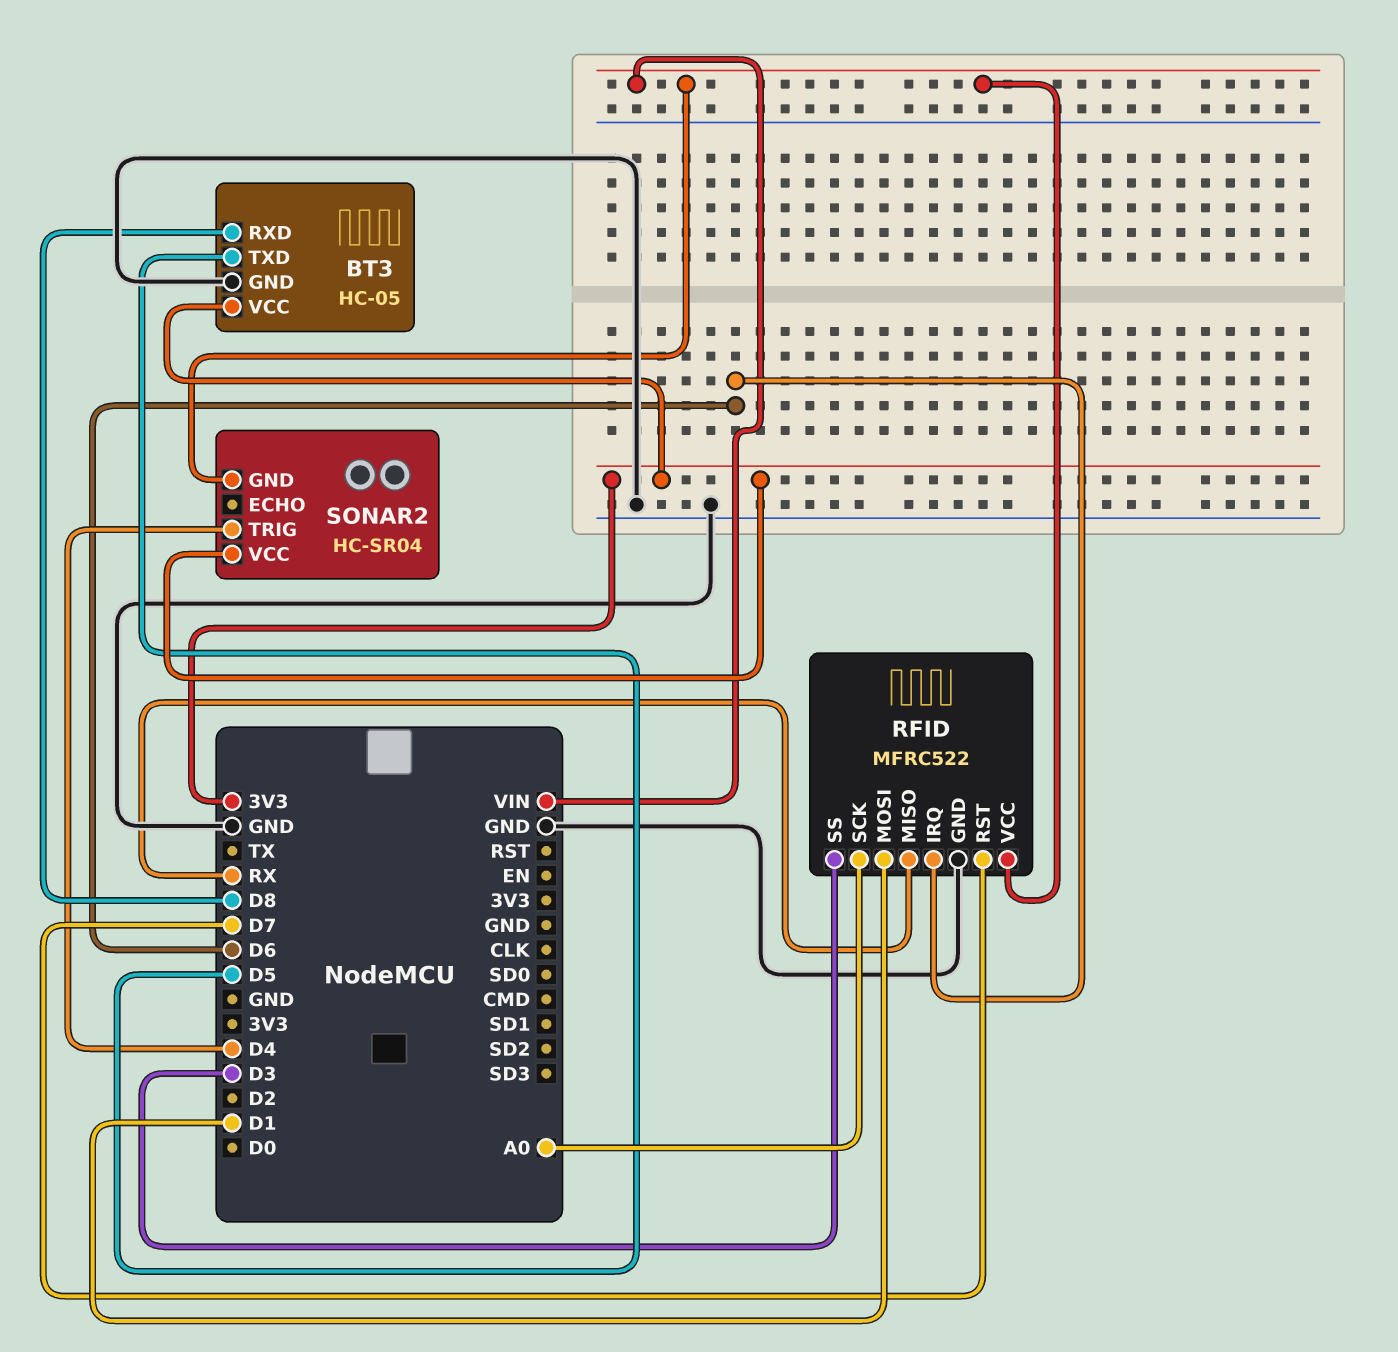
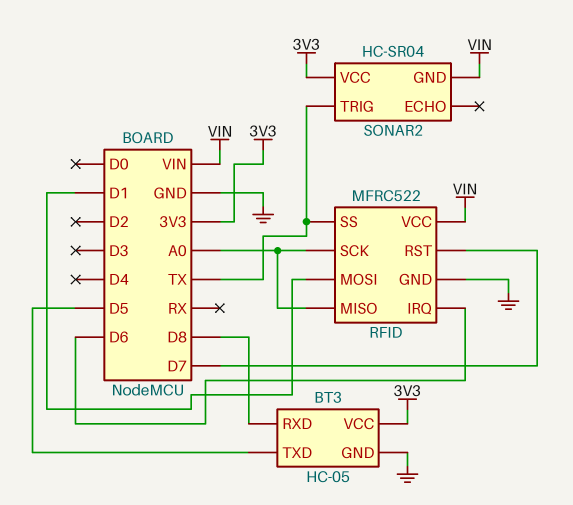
RFID pin MISO: RX -> A0
RFID pin SS: D3 -> TX
SONAR2 pin TRIG: D4 -> TX

